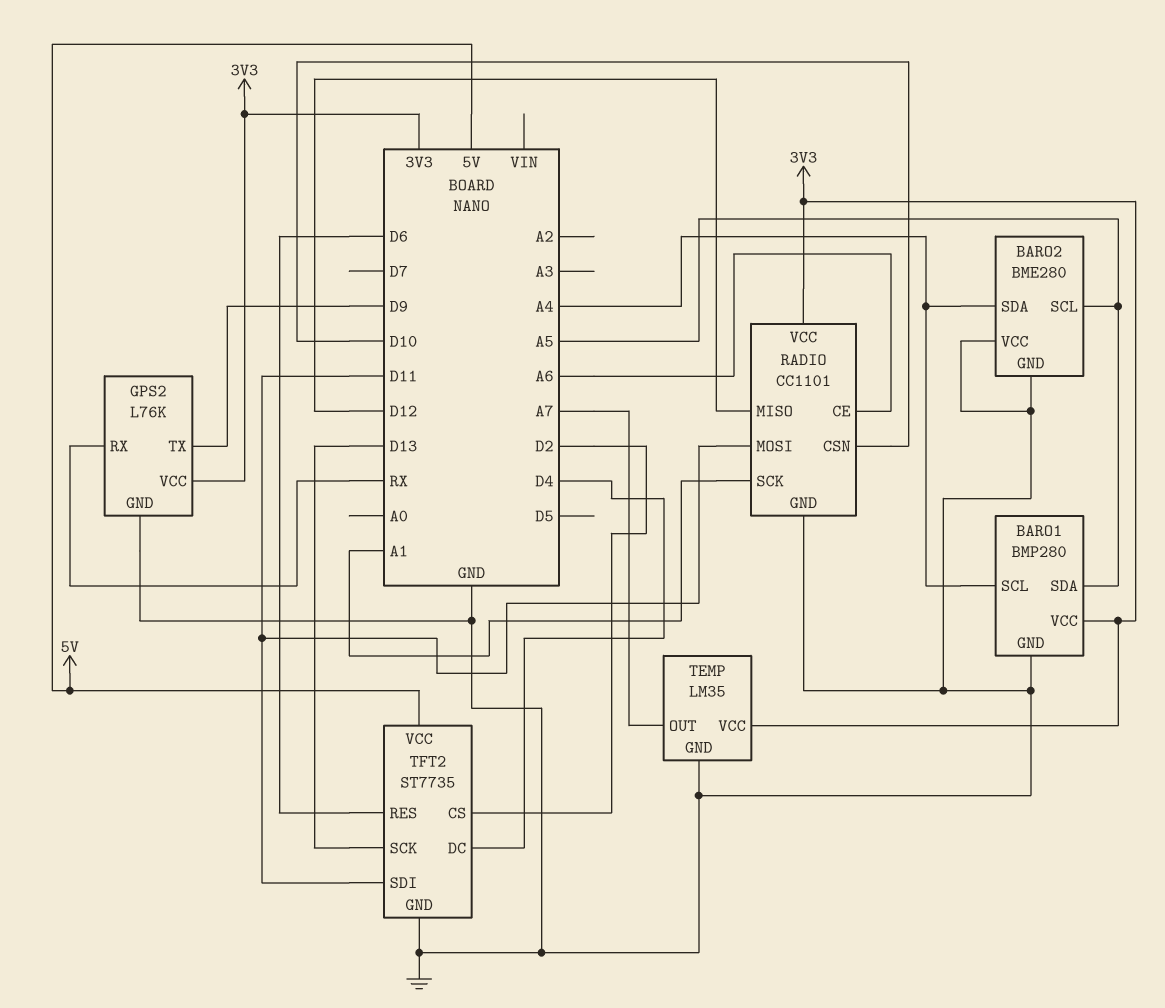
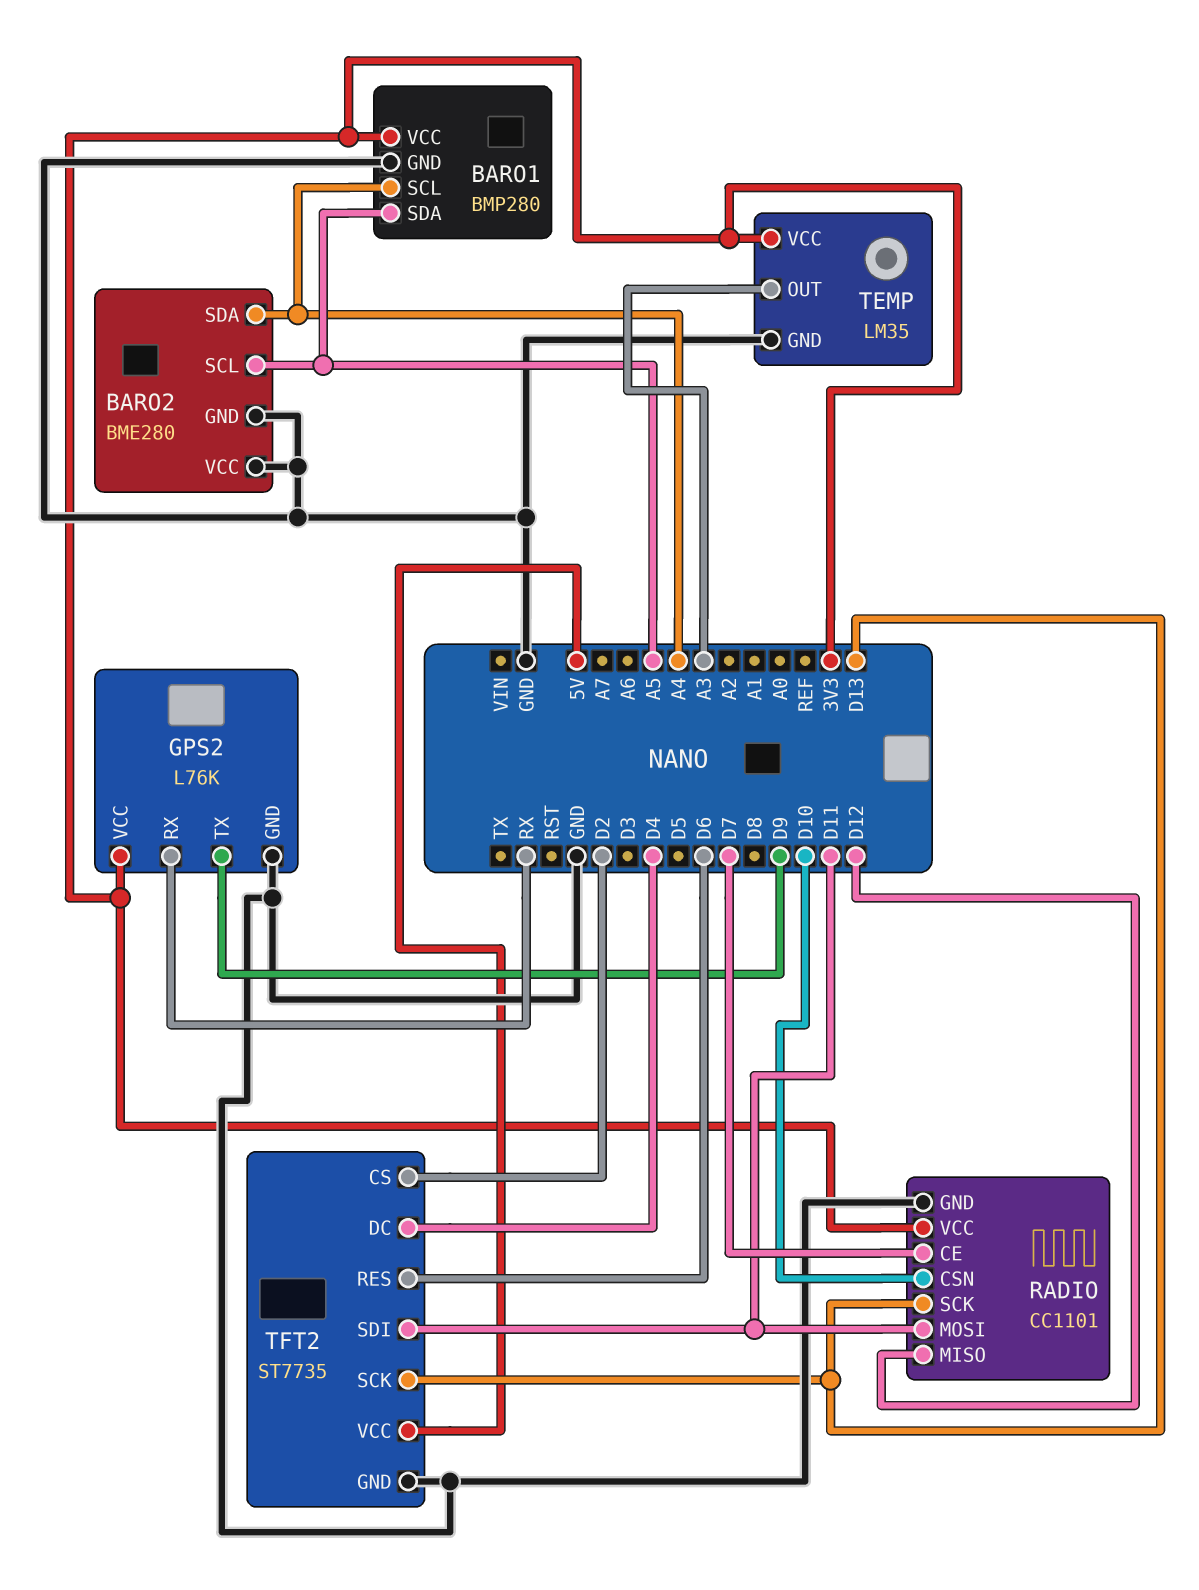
RADIO pin CE: A6 -> D7
RADIO pin SCK: A1 -> D13
TEMP pin OUT: A7 -> A3

